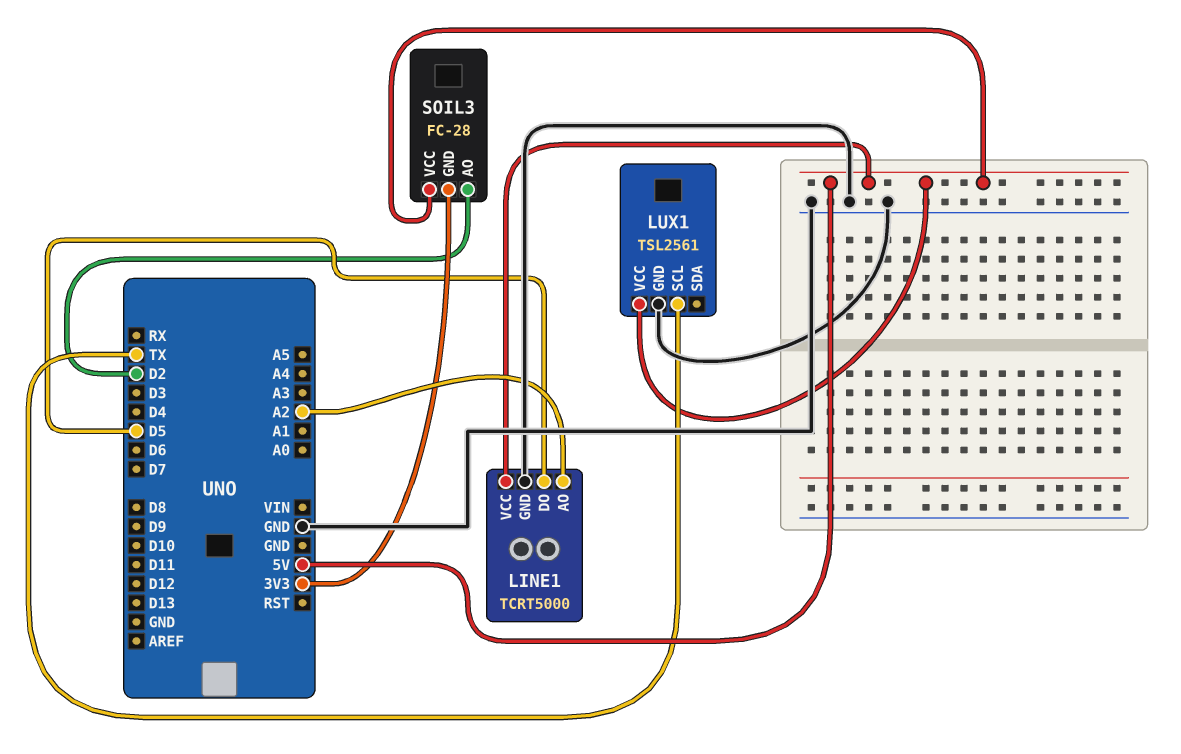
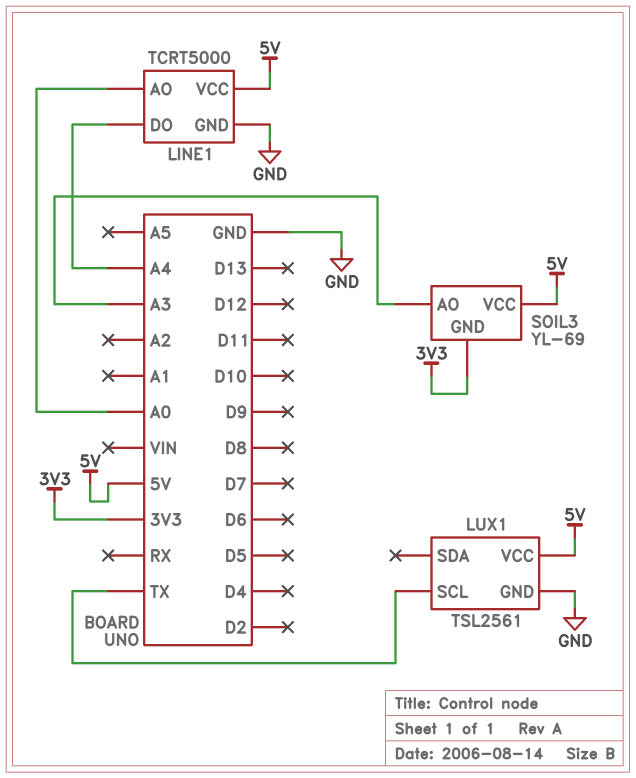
LINE1 pin AO: A2 -> A0
LINE1 pin DO: D5 -> A4
SOIL3: FC-28 -> YL-69
SOIL3 pin AO: D2 -> A3

